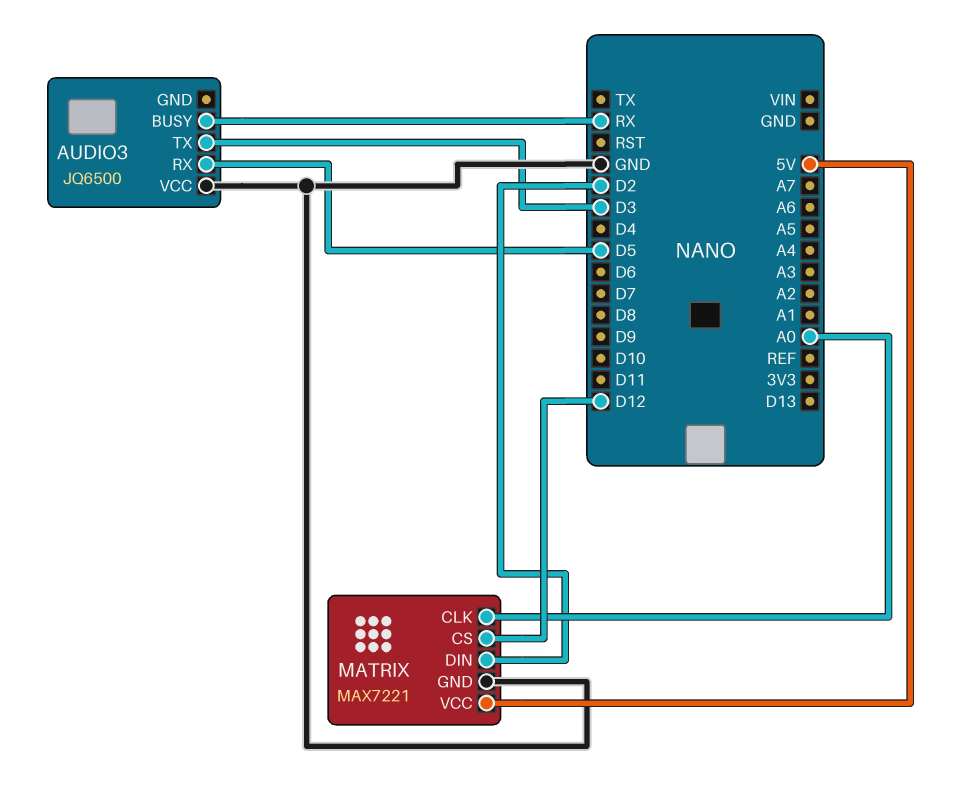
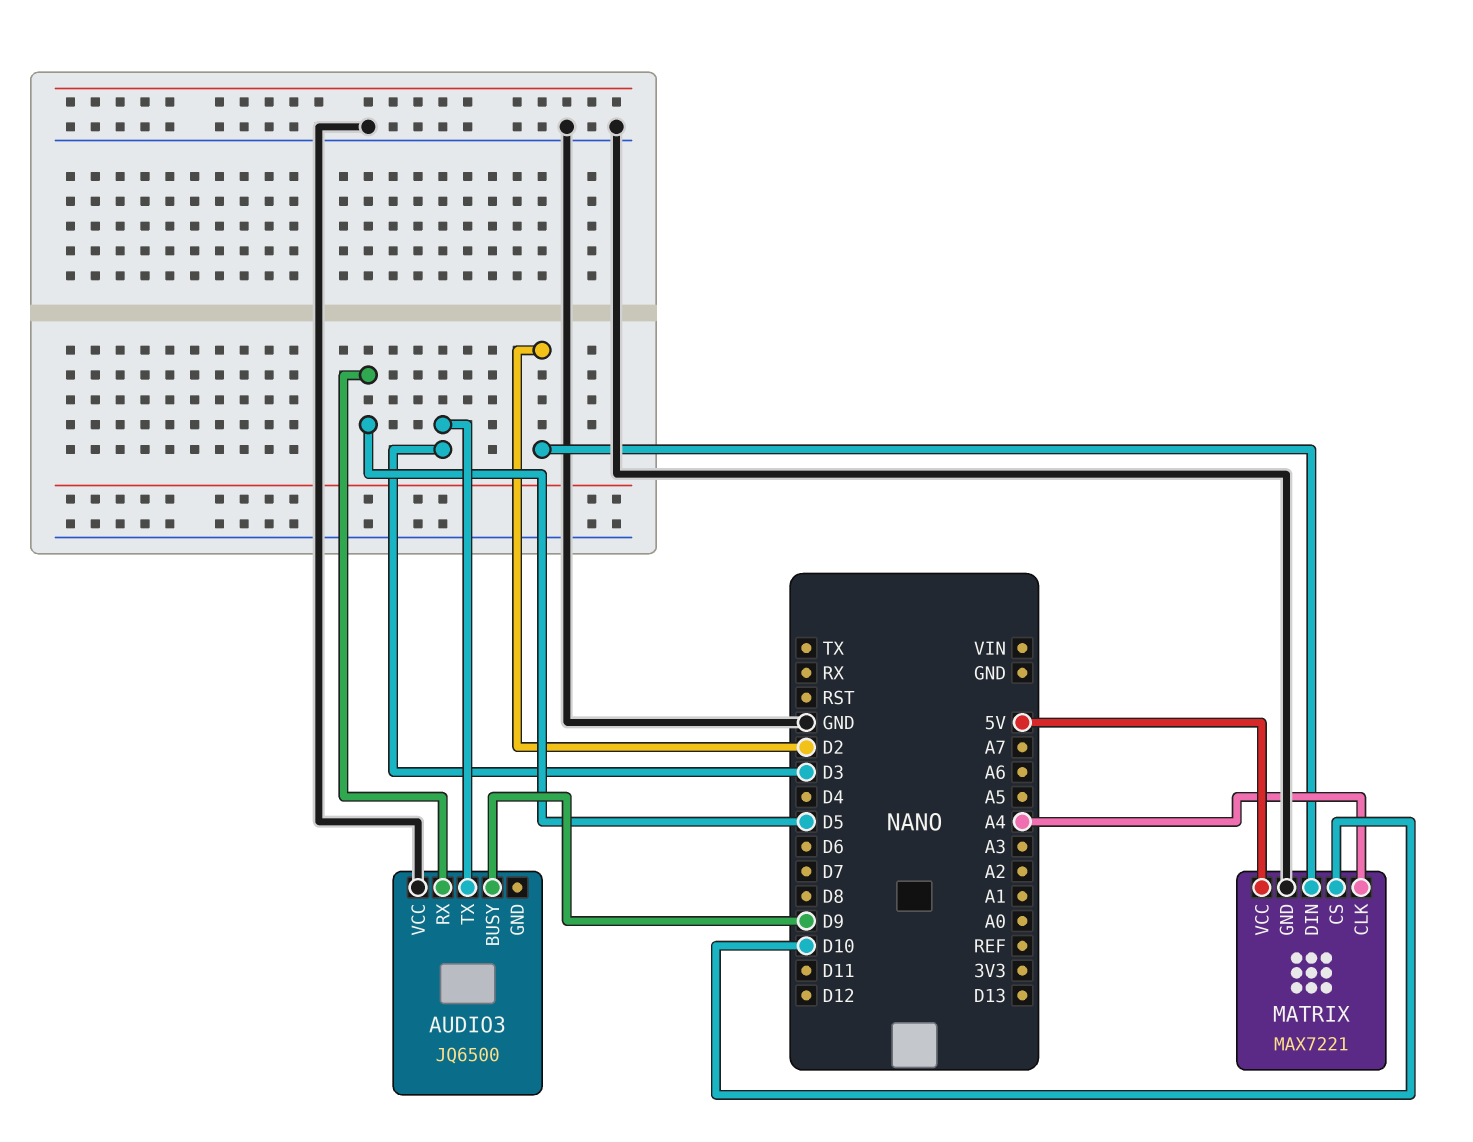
AUDIO3 pin BUSY: RX -> D9
MATRIX pin CLK: A0 -> A4
MATRIX pin CS: D12 -> D10

